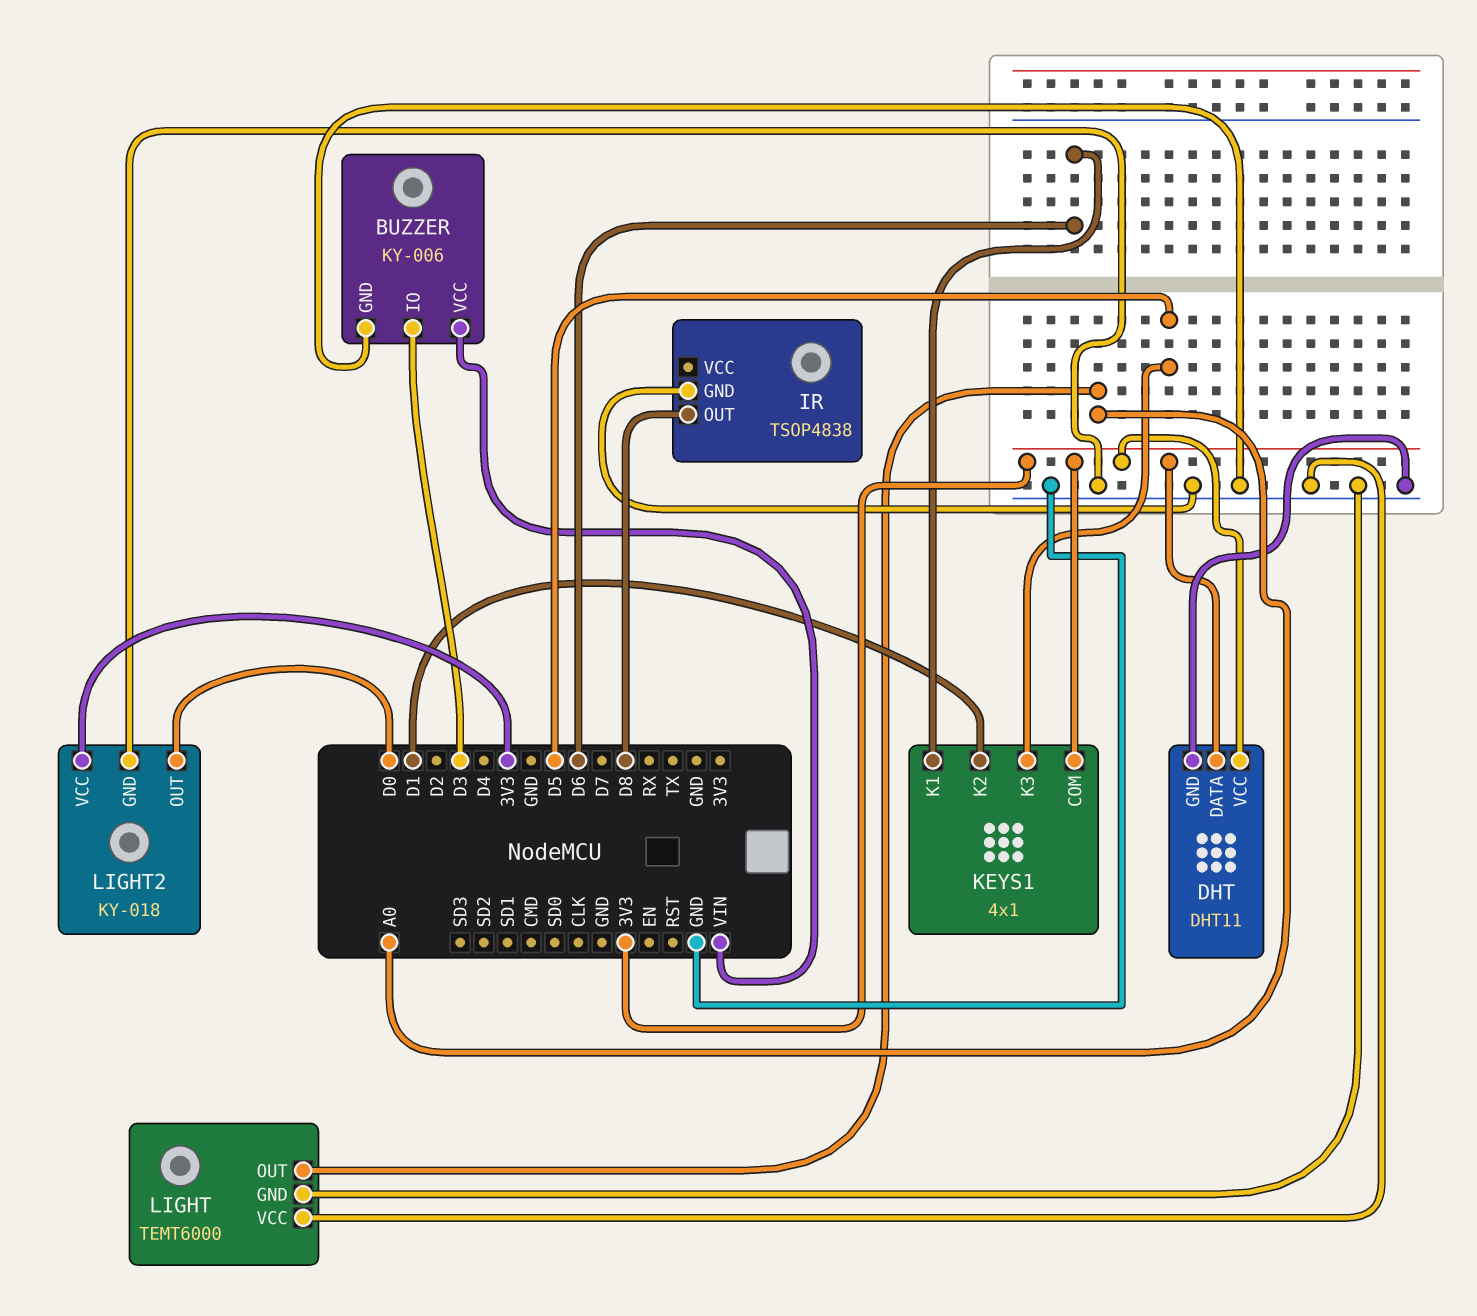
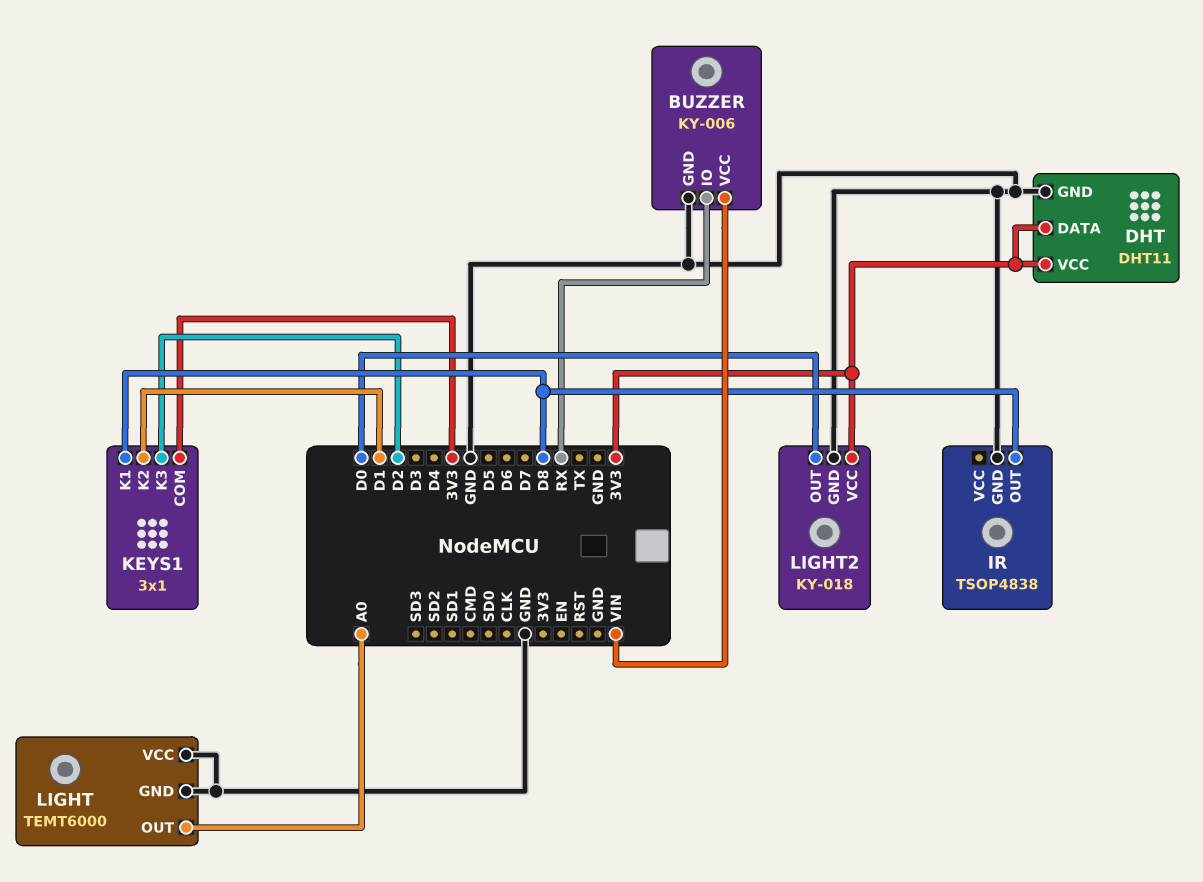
BUZZER pin IO: D3 -> RX
KEYS1: 4x1 -> 3x1
KEYS1 pin K1: D6 -> D8
KEYS1 pin K3: D5 -> D2

